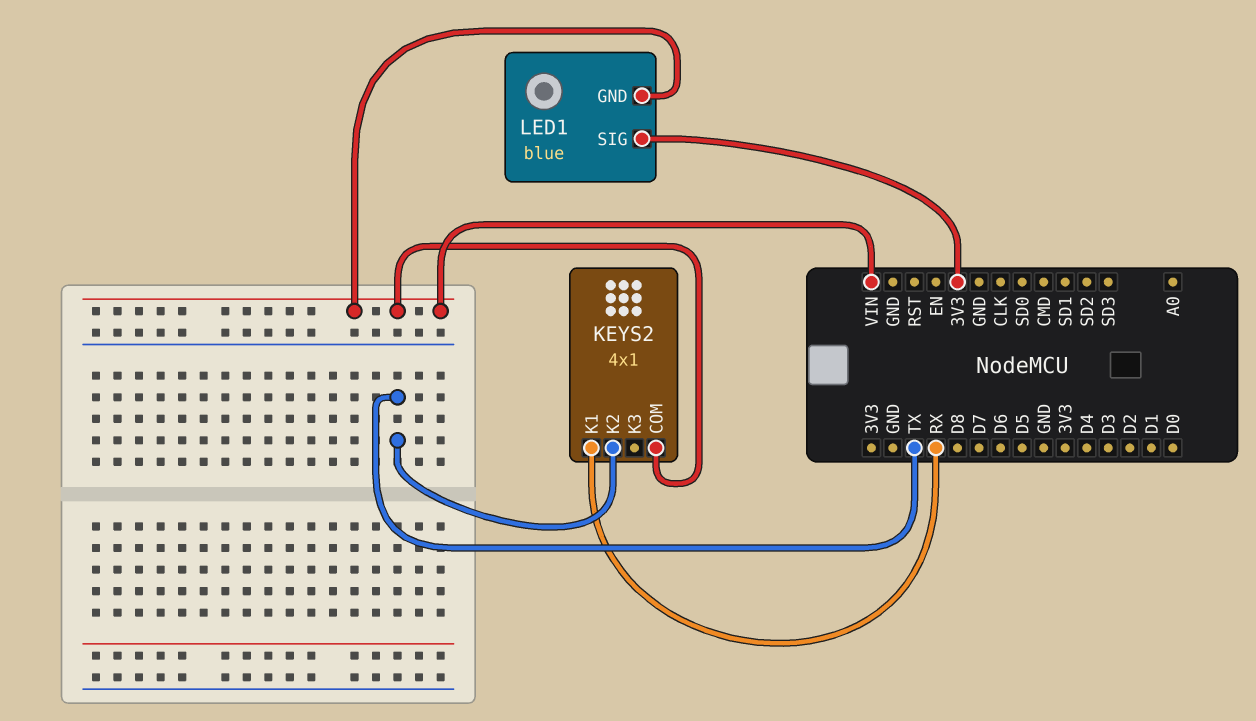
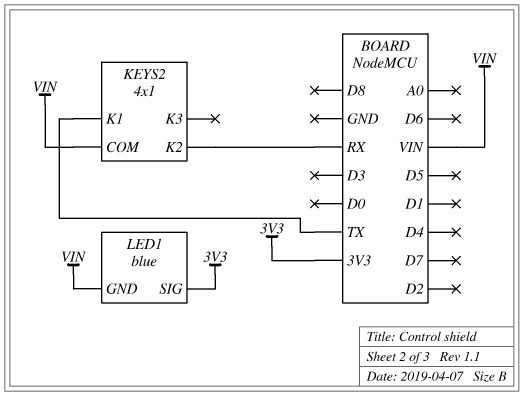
KEYS2 pin K1: RX -> TX
KEYS2 pin K2: TX -> RX

